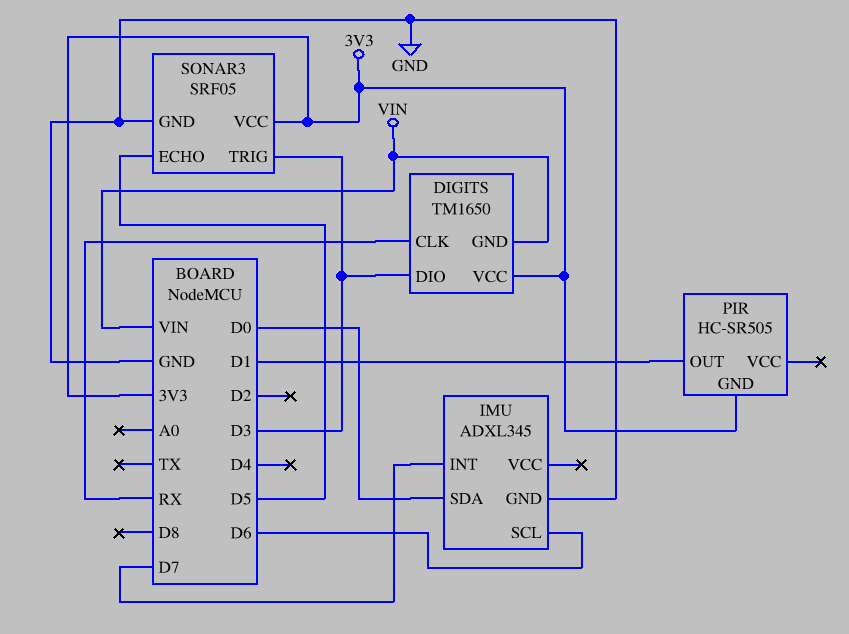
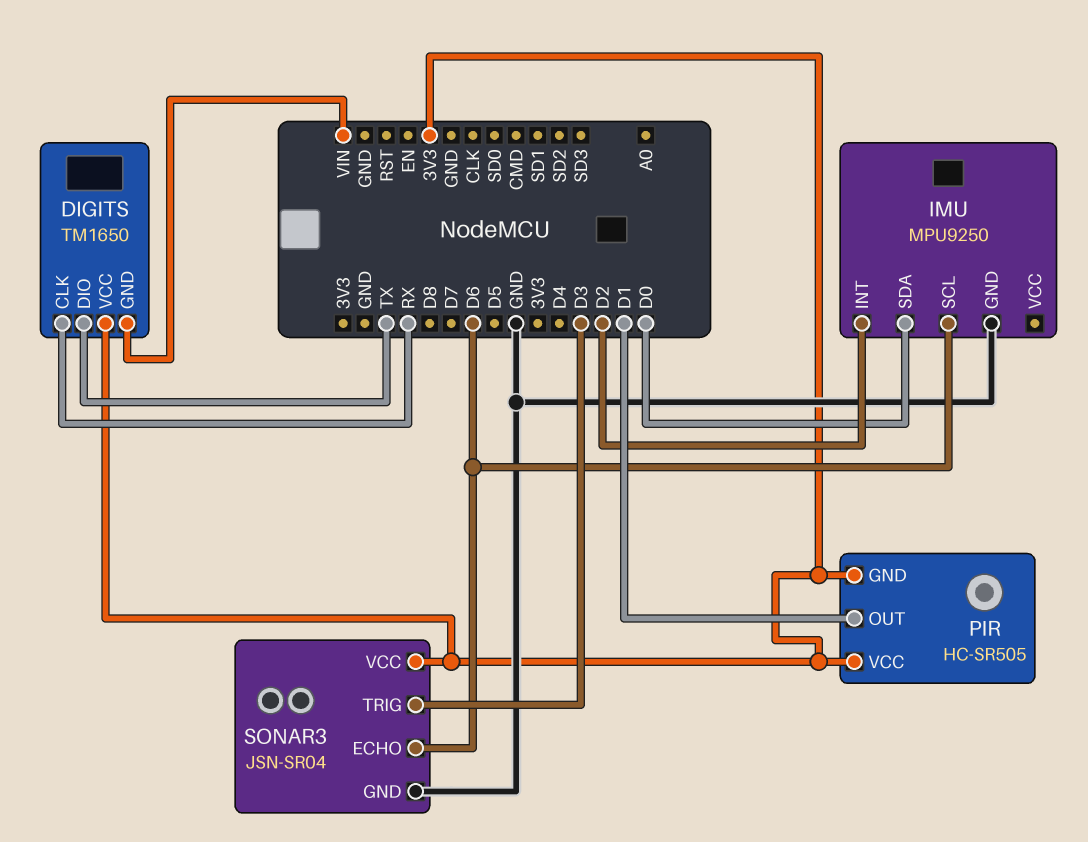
DIGITS pin DIO: D3 -> TX
IMU: ADXL345 -> MPU9250
IMU pin INT: D7 -> D2
PIR pin VCC: none -> 3V3
SONAR3: SRF05 -> JSN-SR04
SONAR3 pin ECHO: D5 -> D6

